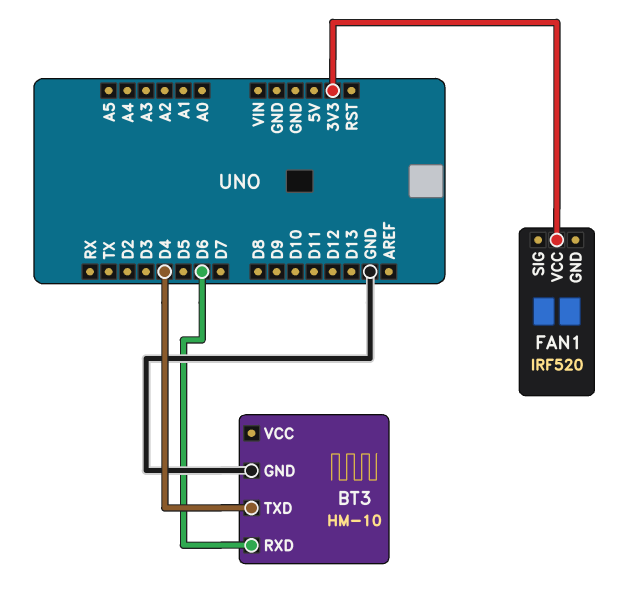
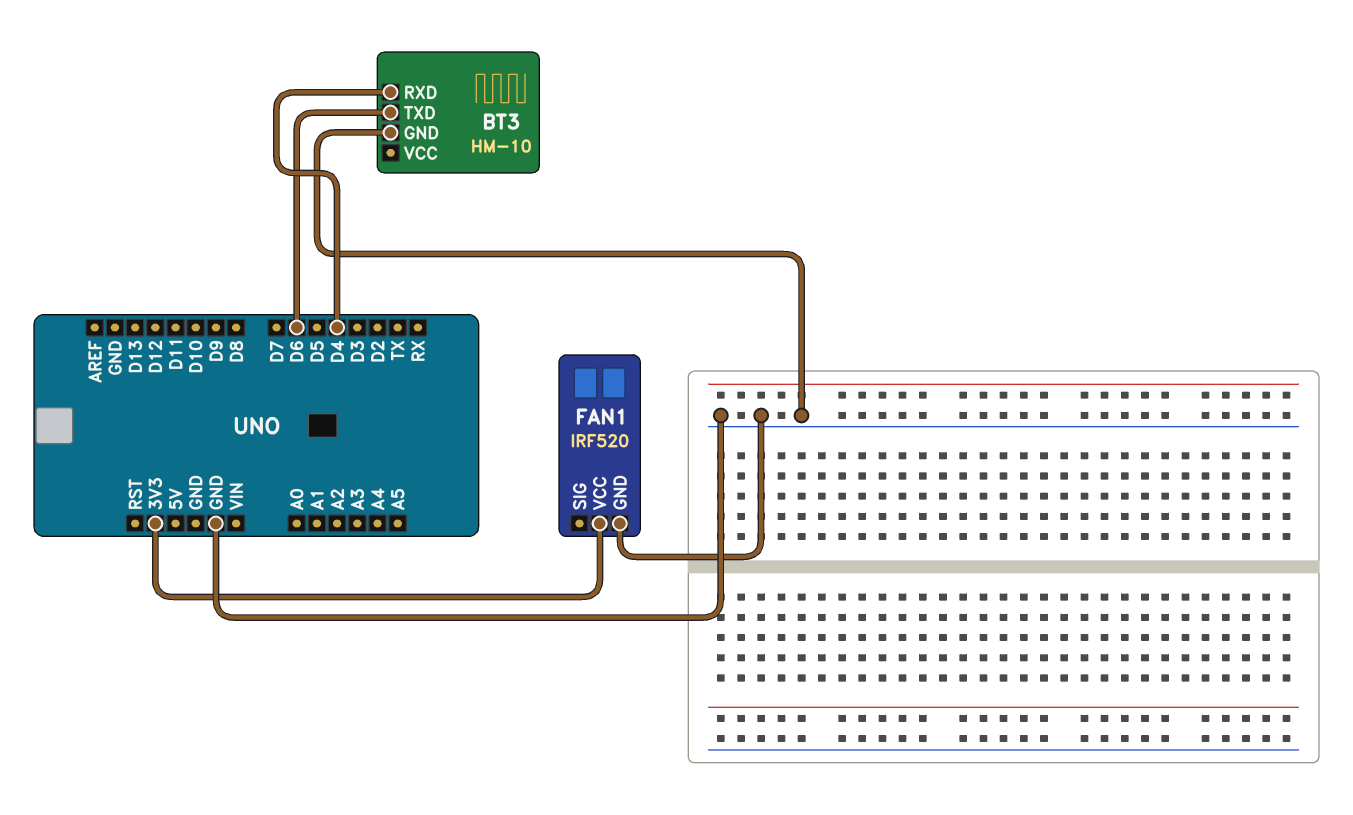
BT3 pin RXD: D6 -> D4
BT3 pin TXD: D4 -> D6
FAN1 pin GND: none -> GND

